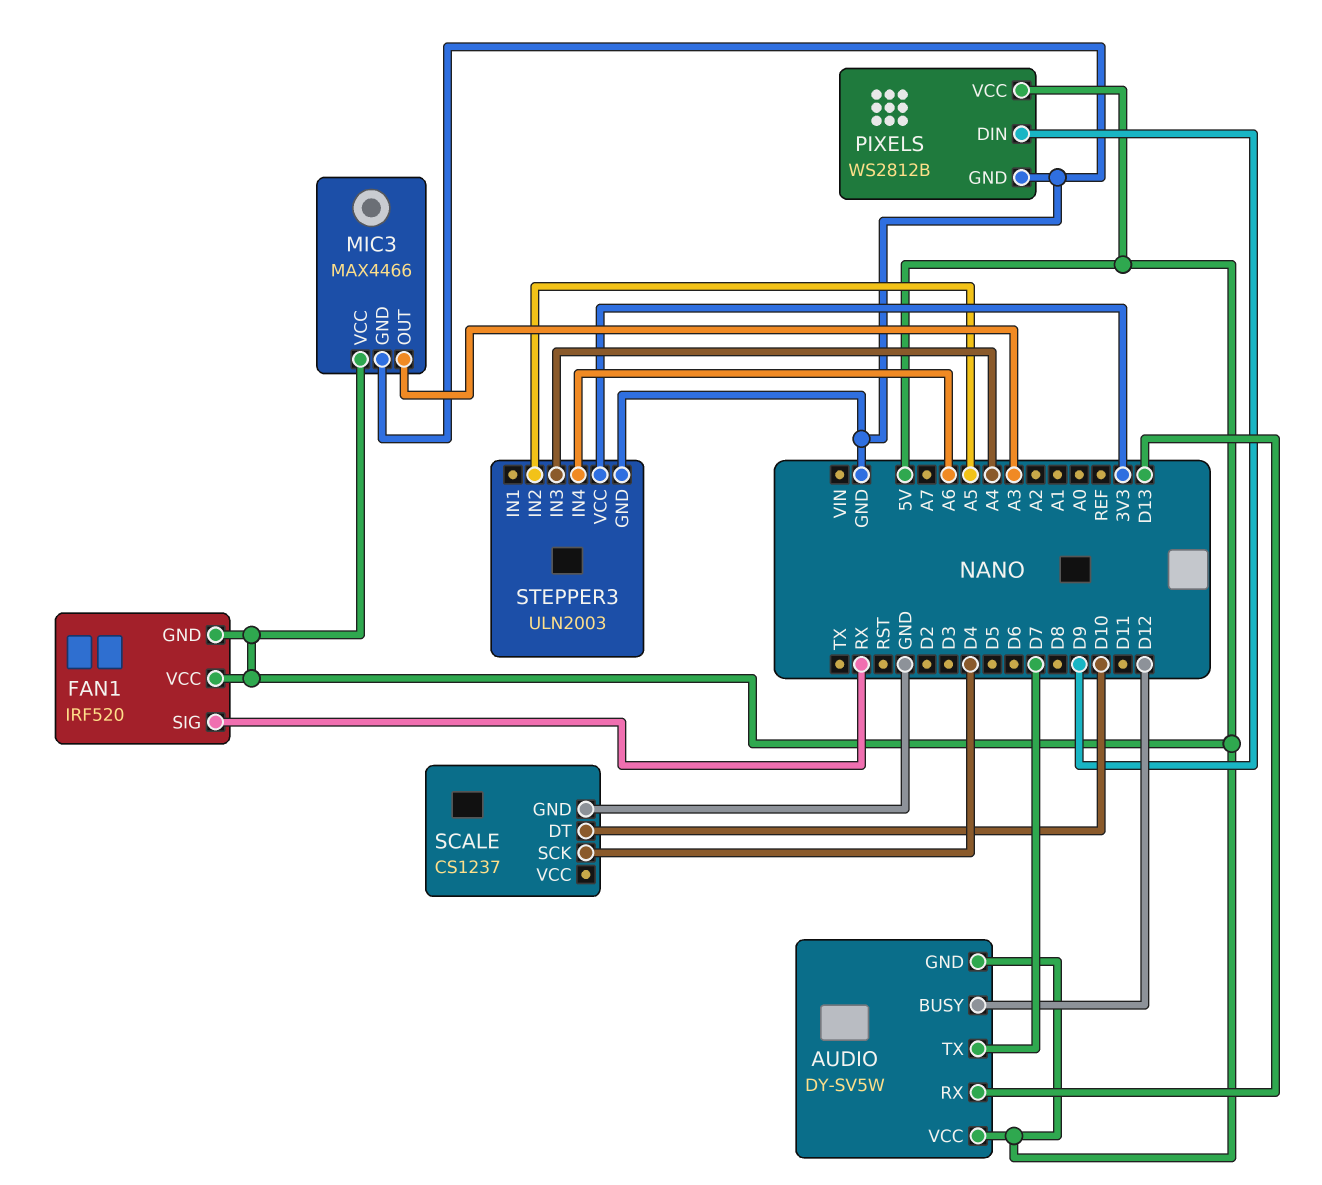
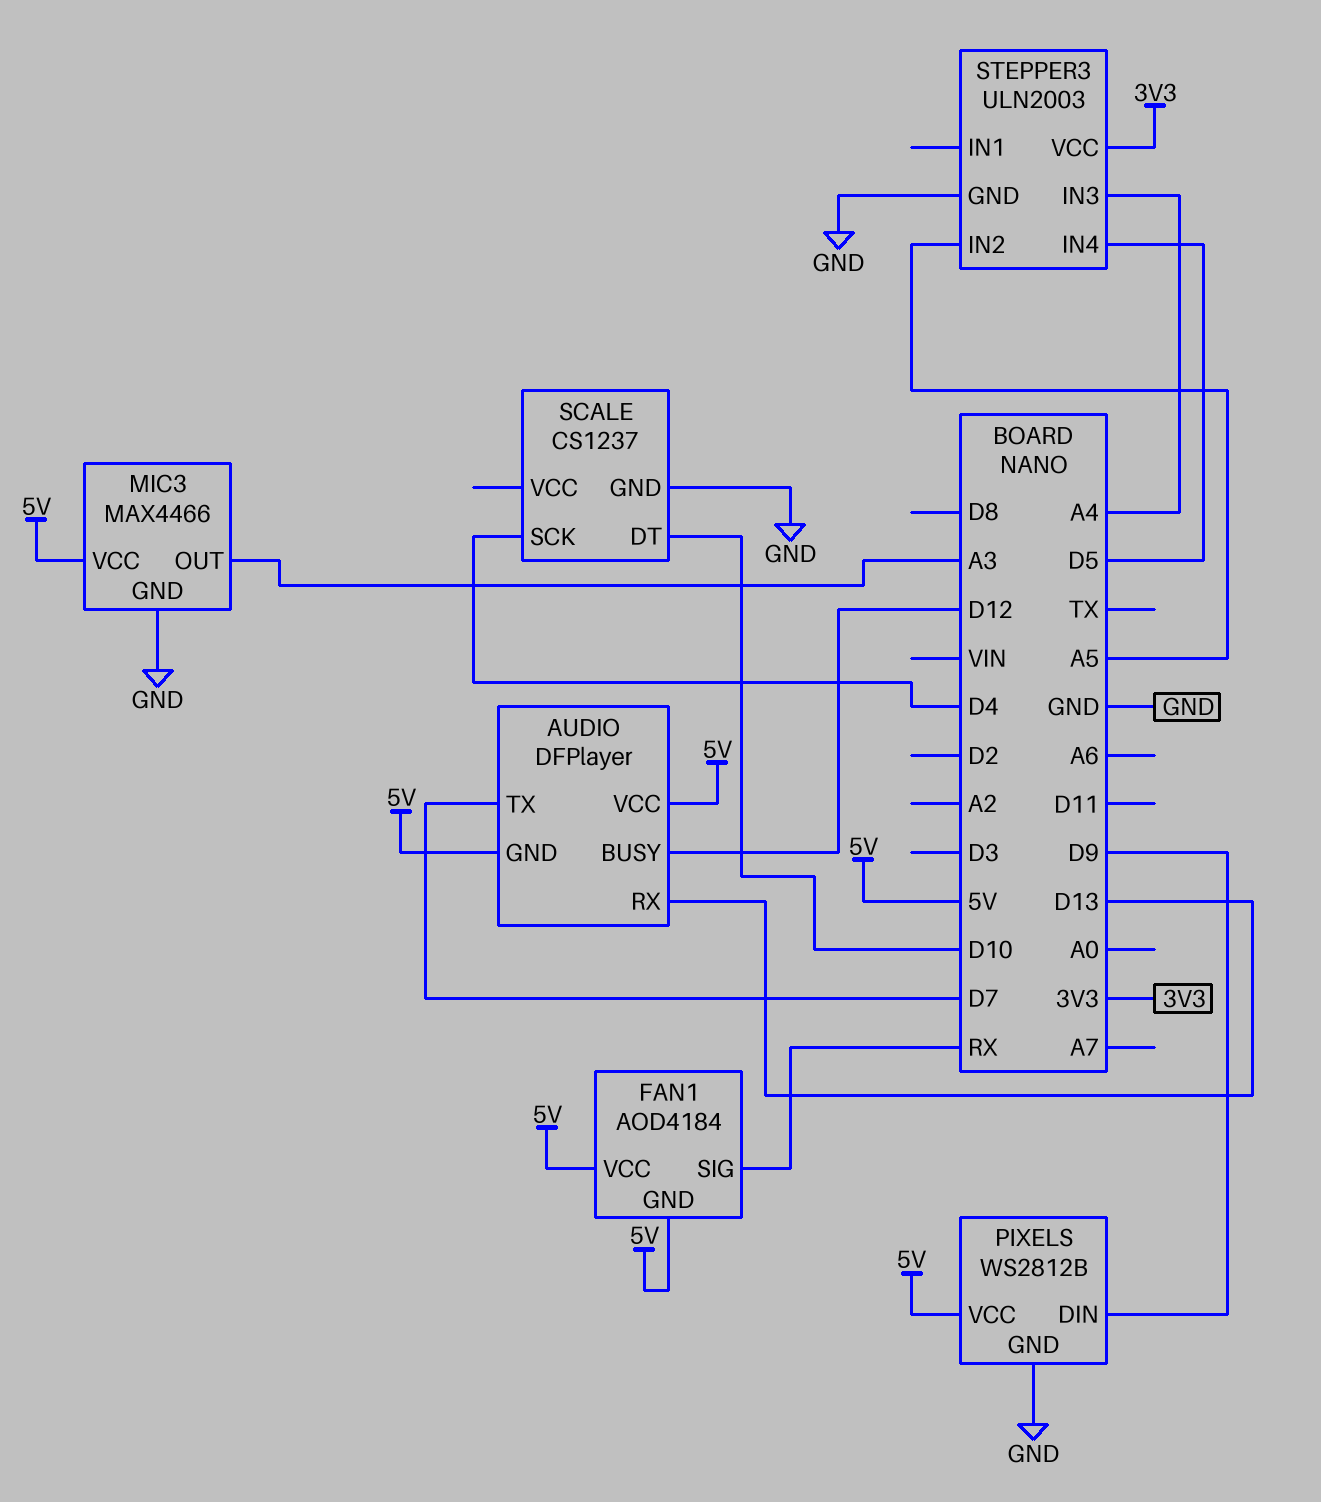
AUDIO: DY-SV5W -> DFPlayer
FAN1: IRF520 -> AOD4184
STEPPER3 pin IN4: A6 -> D5

